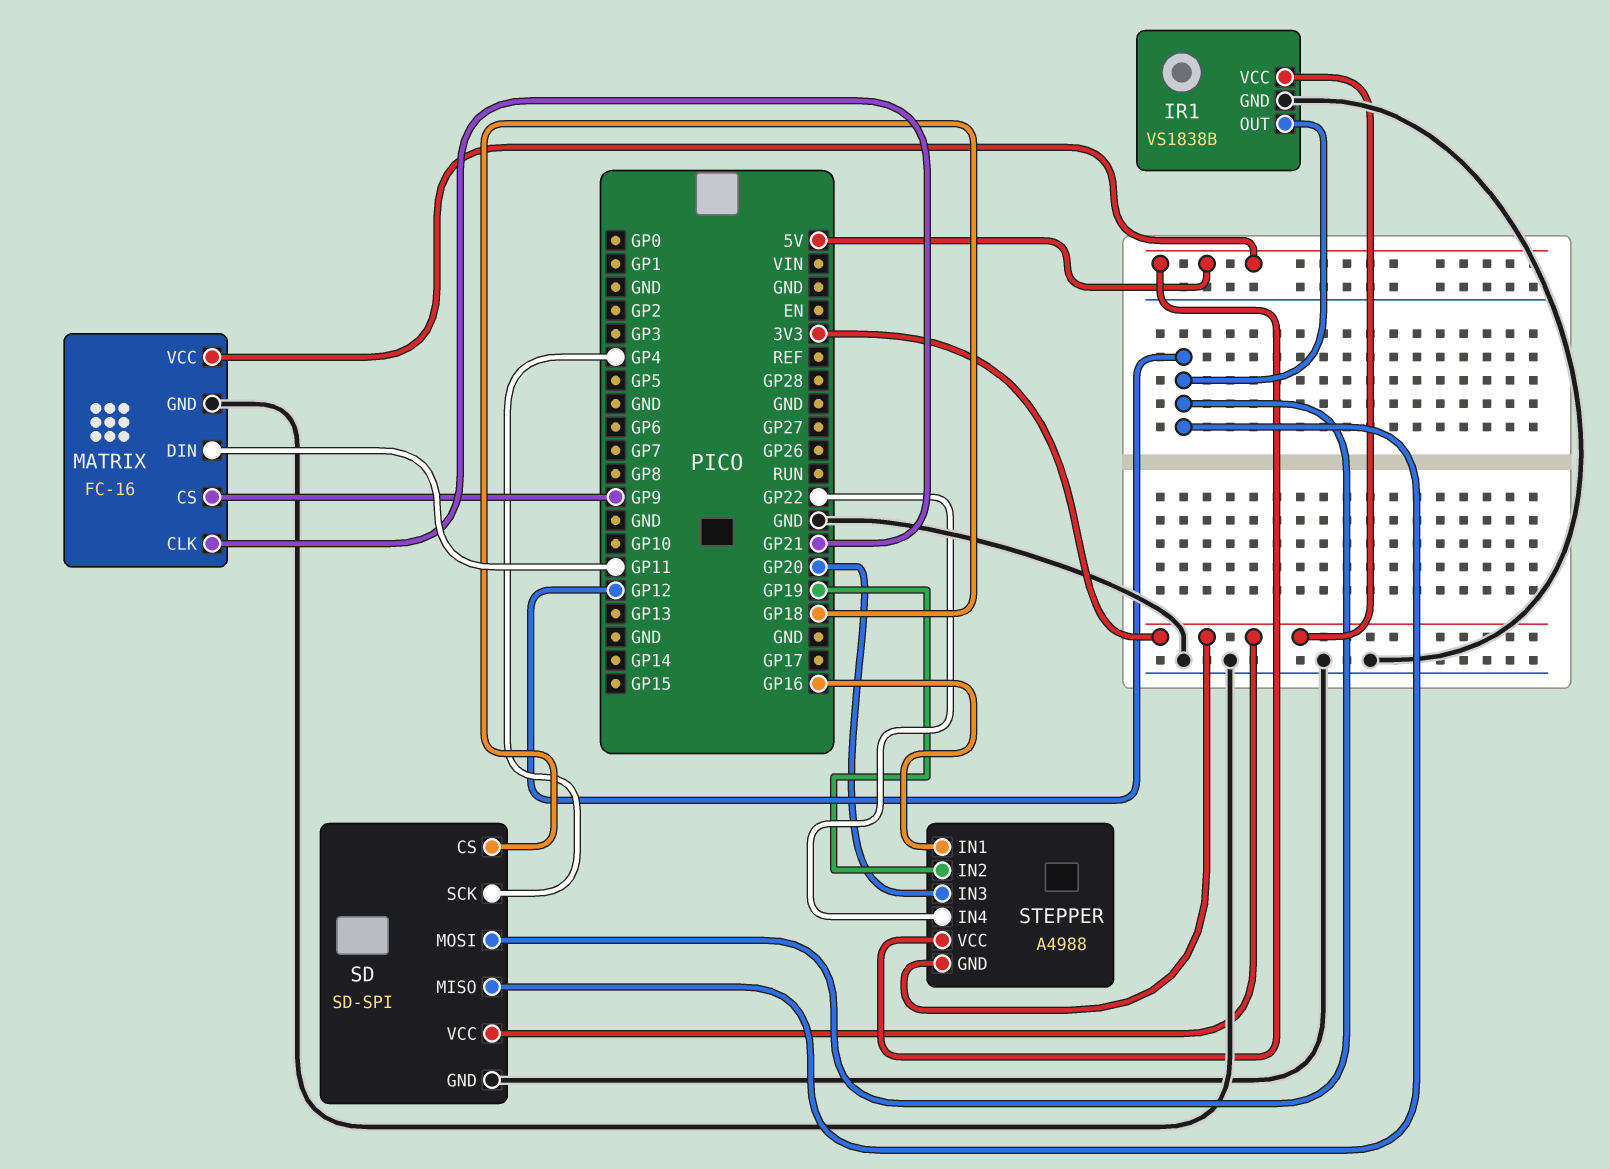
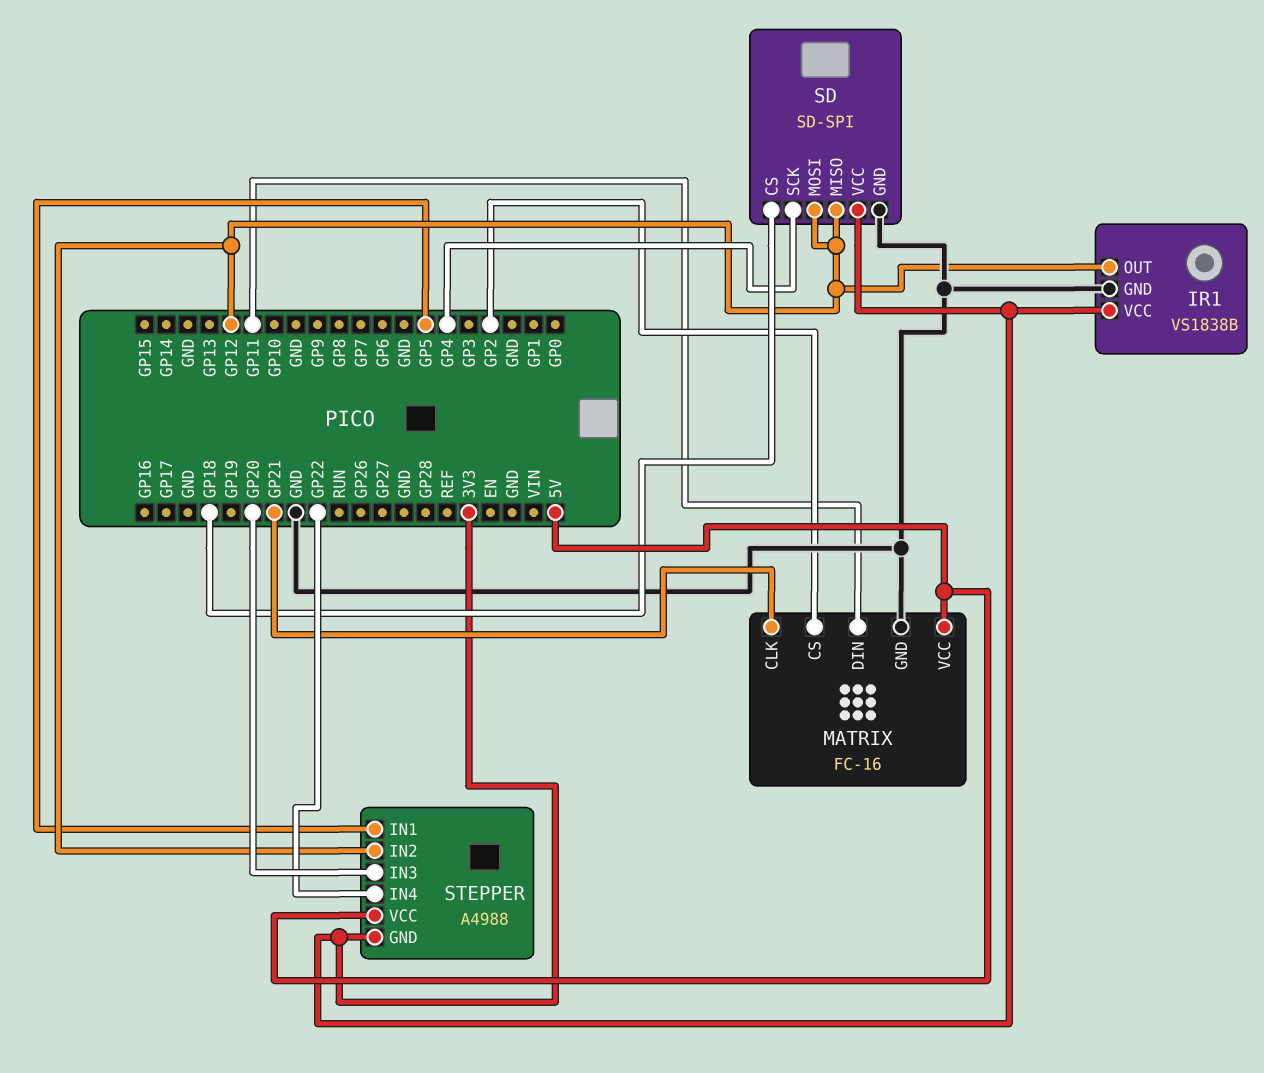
MATRIX pin CS: GP9 -> GP2
STEPPER pin IN1: GP16 -> GP5
STEPPER pin IN2: GP19 -> GP12

